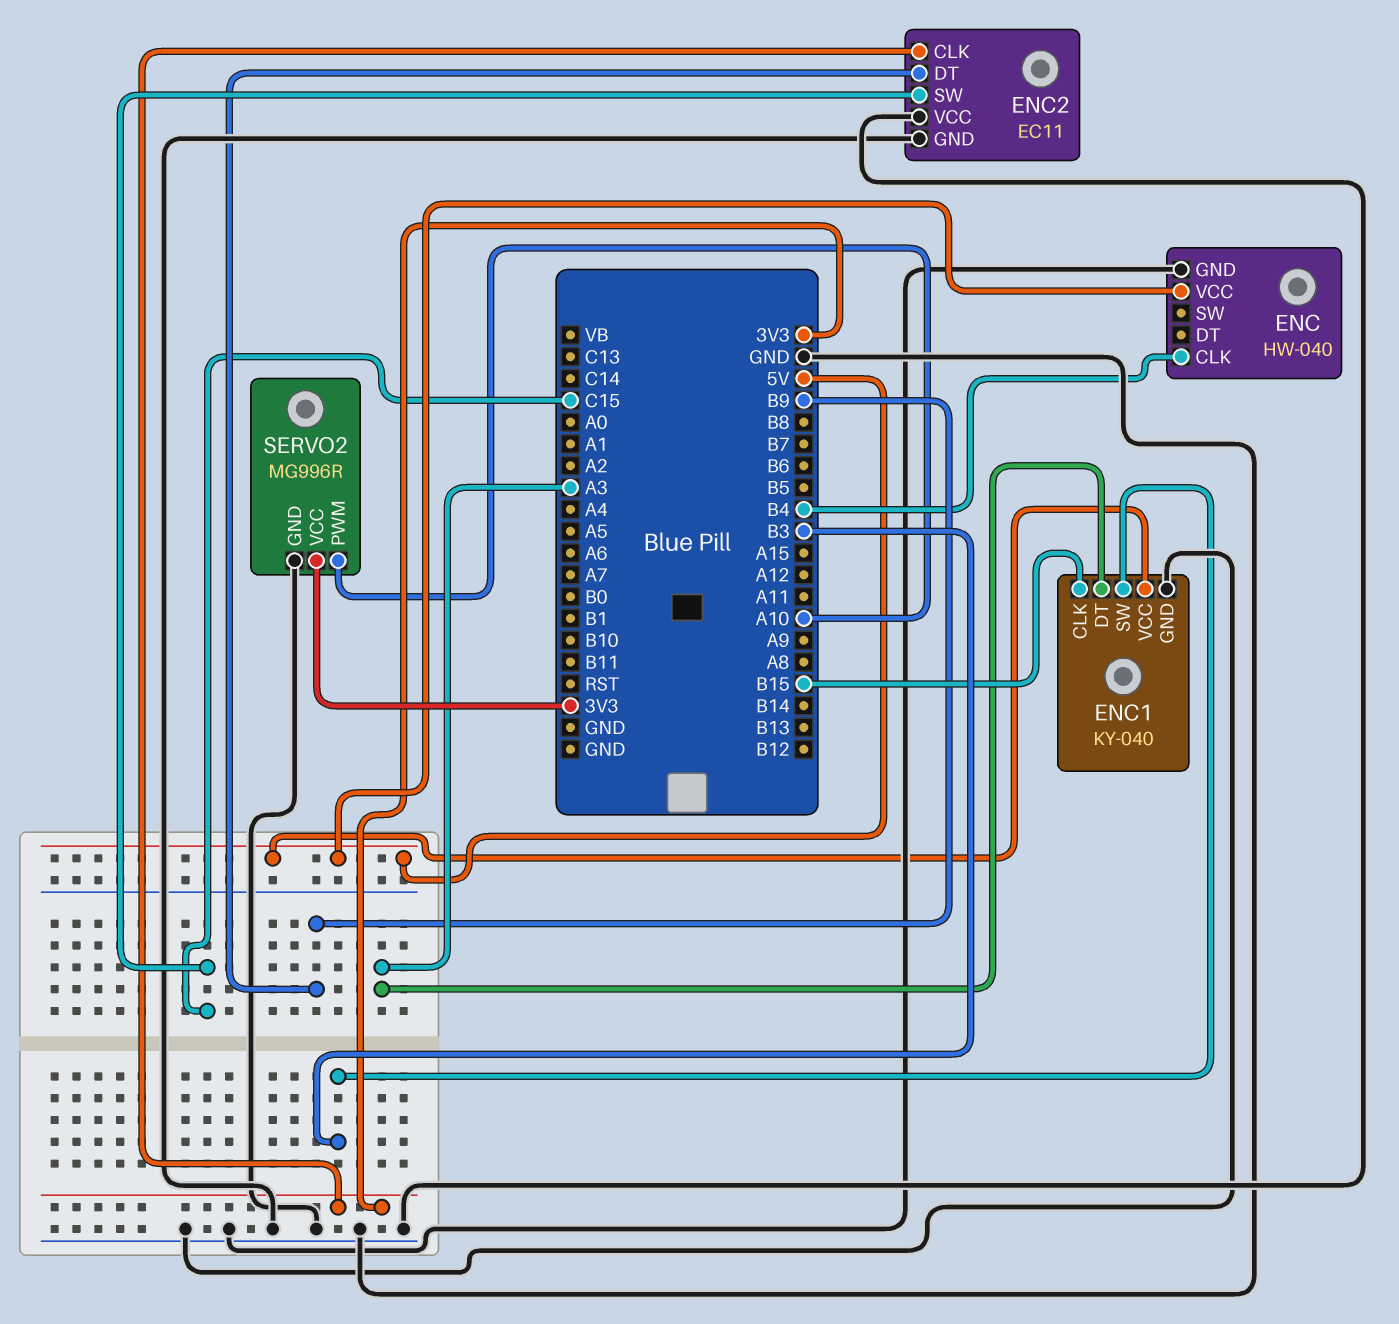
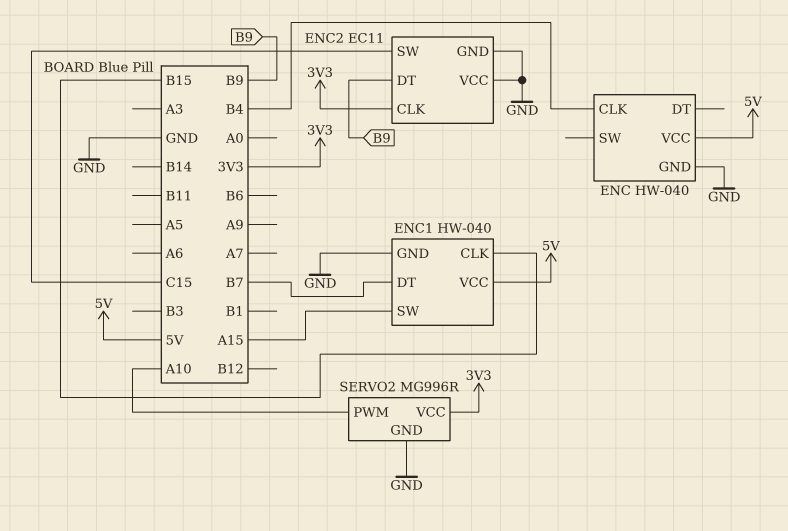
ENC1: KY-040 -> HW-040
ENC1 pin DT: A3 -> B7
ENC1 pin SW: B3 -> A15

